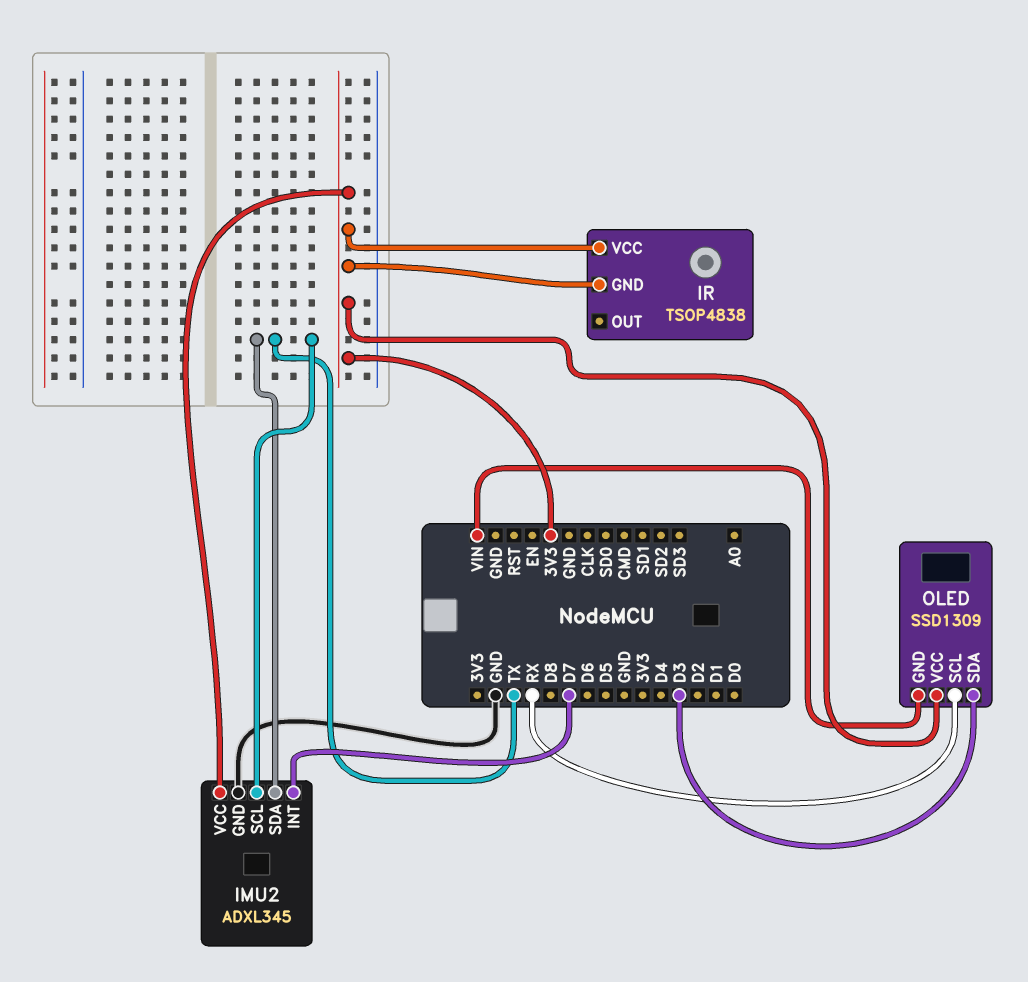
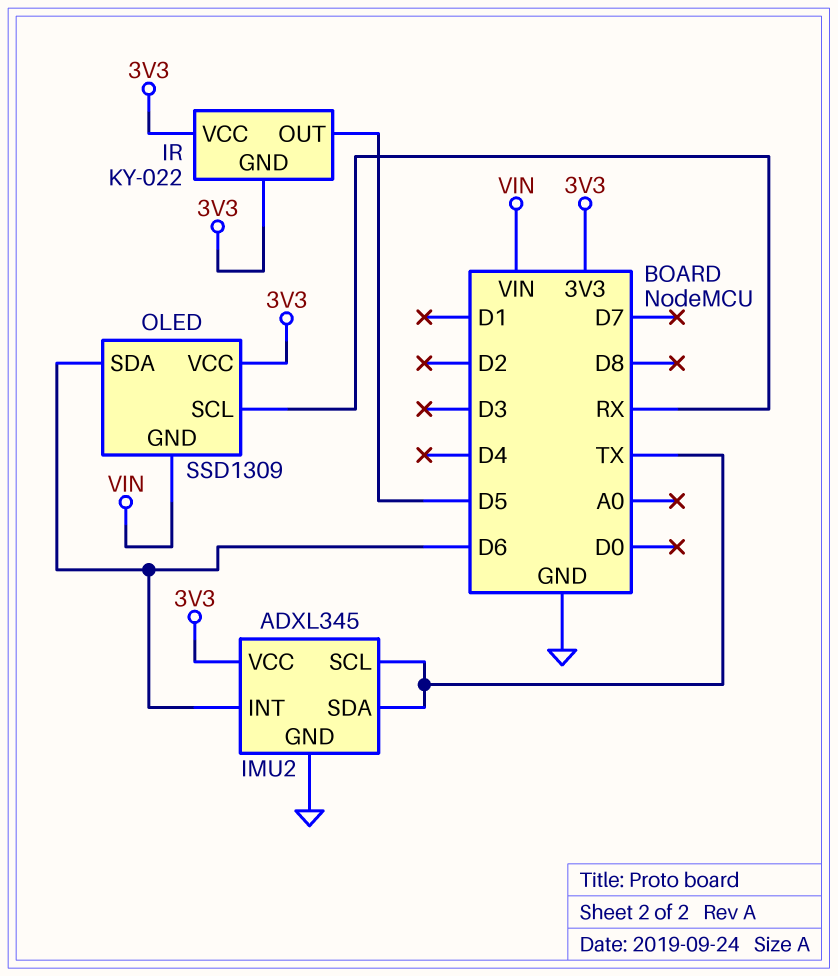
IMU2 pin INT: D7 -> D6
IR: TSOP4838 -> KY-022
IR pin OUT: none -> D5
OLED pin SDA: D3 -> D6

